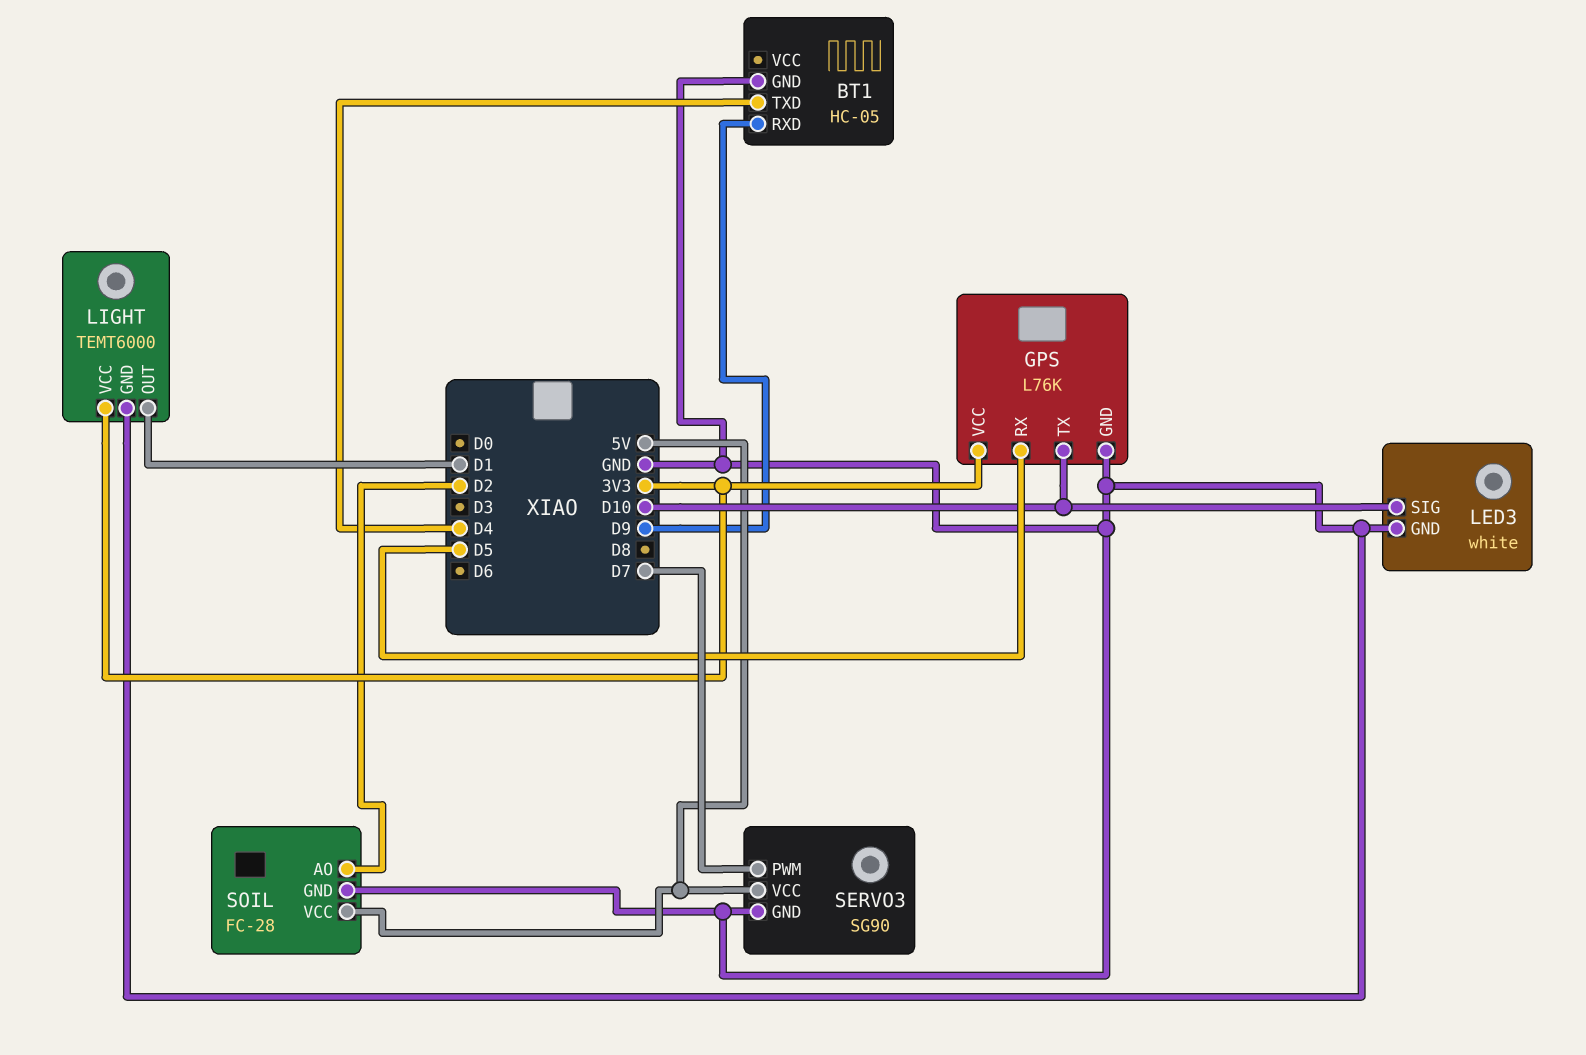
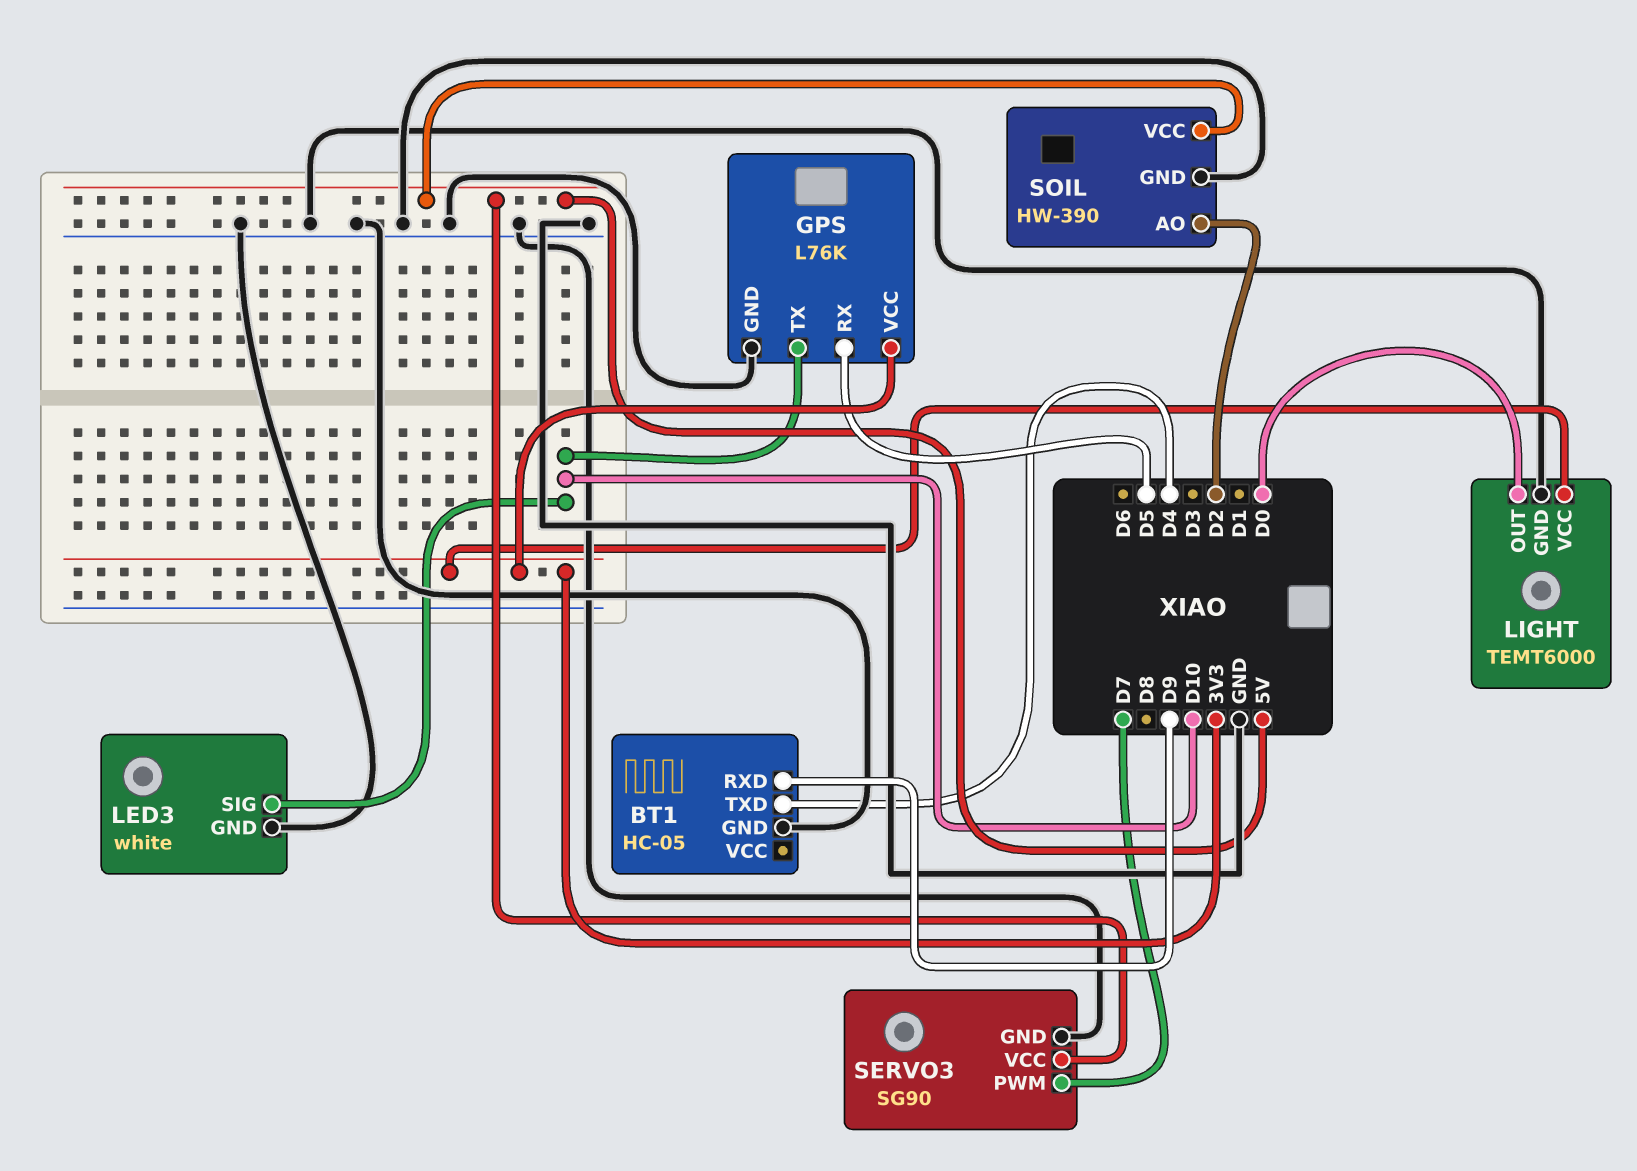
LIGHT pin OUT: D1 -> D0
SOIL: FC-28 -> HW-390

